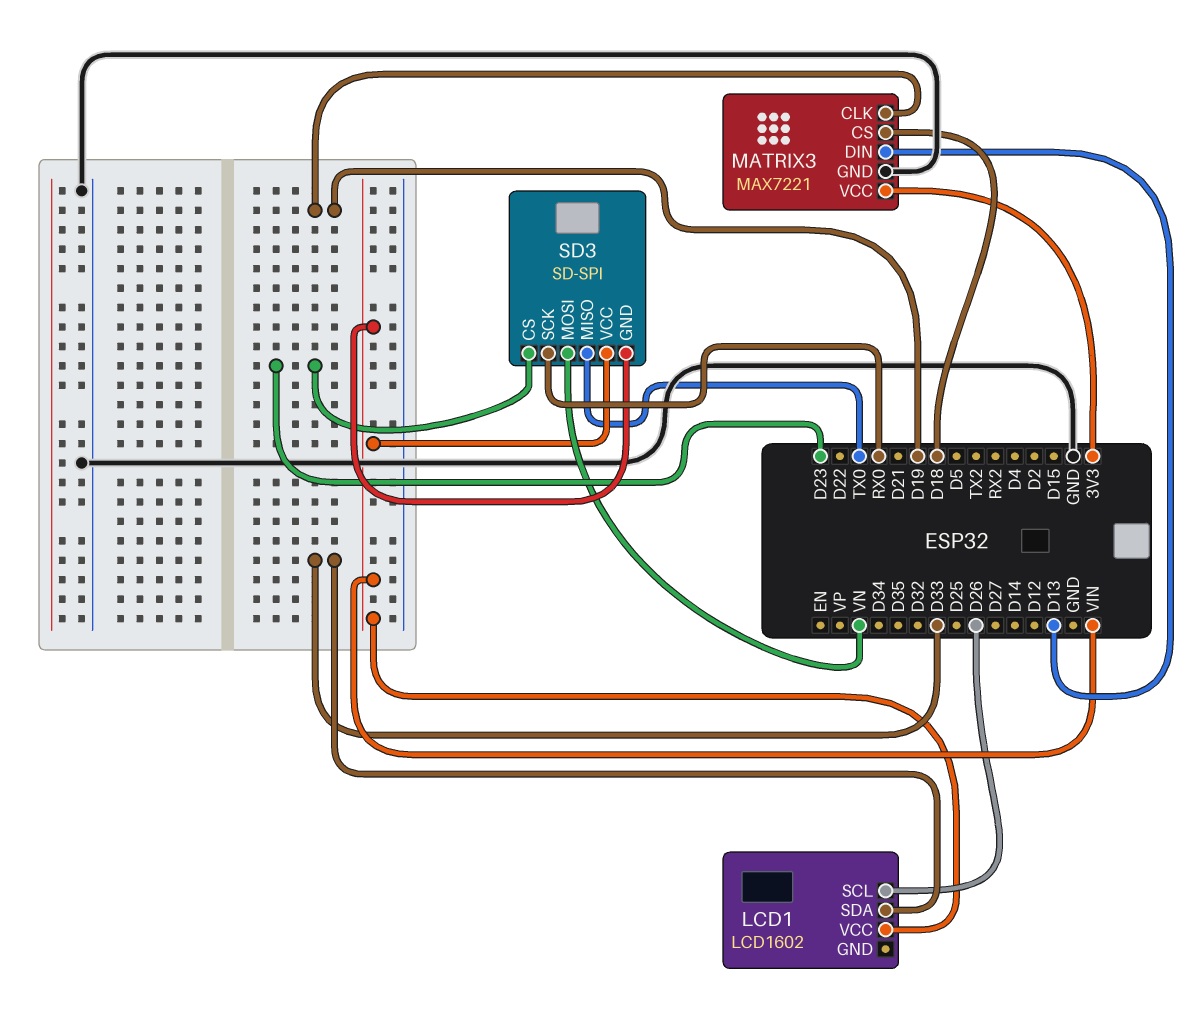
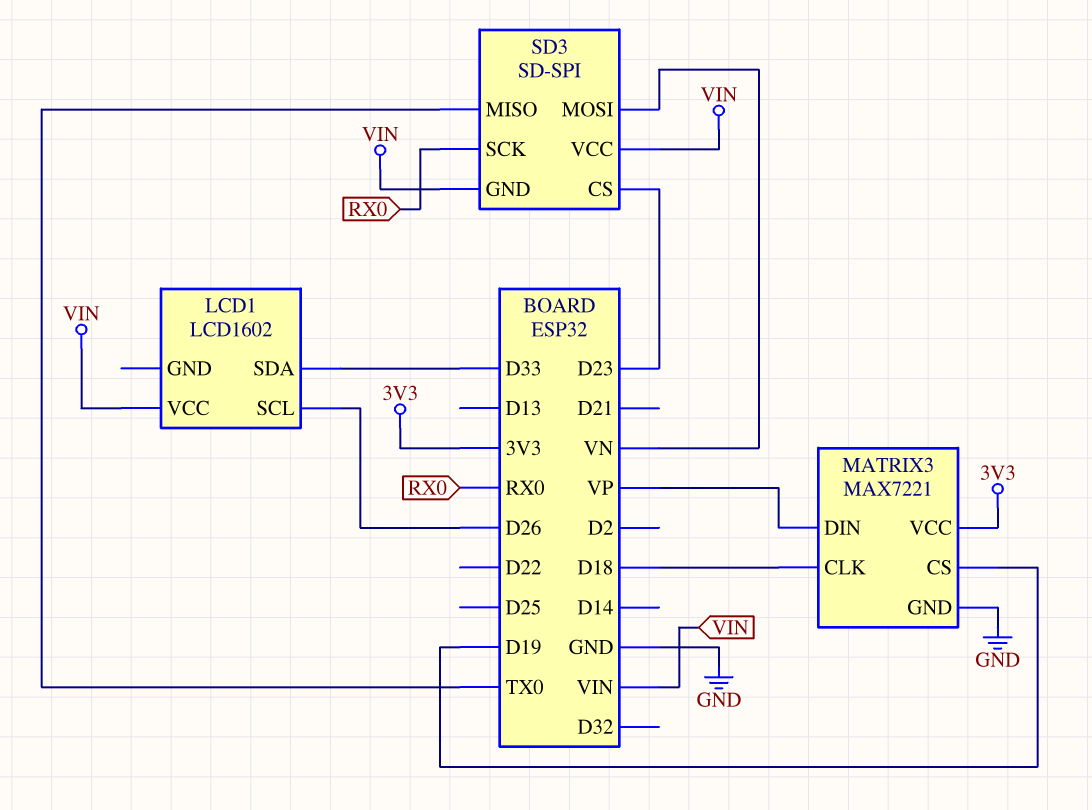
MATRIX3 pin CLK: D19 -> D18
MATRIX3 pin CS: D18 -> D19
MATRIX3 pin DIN: D13 -> VP

